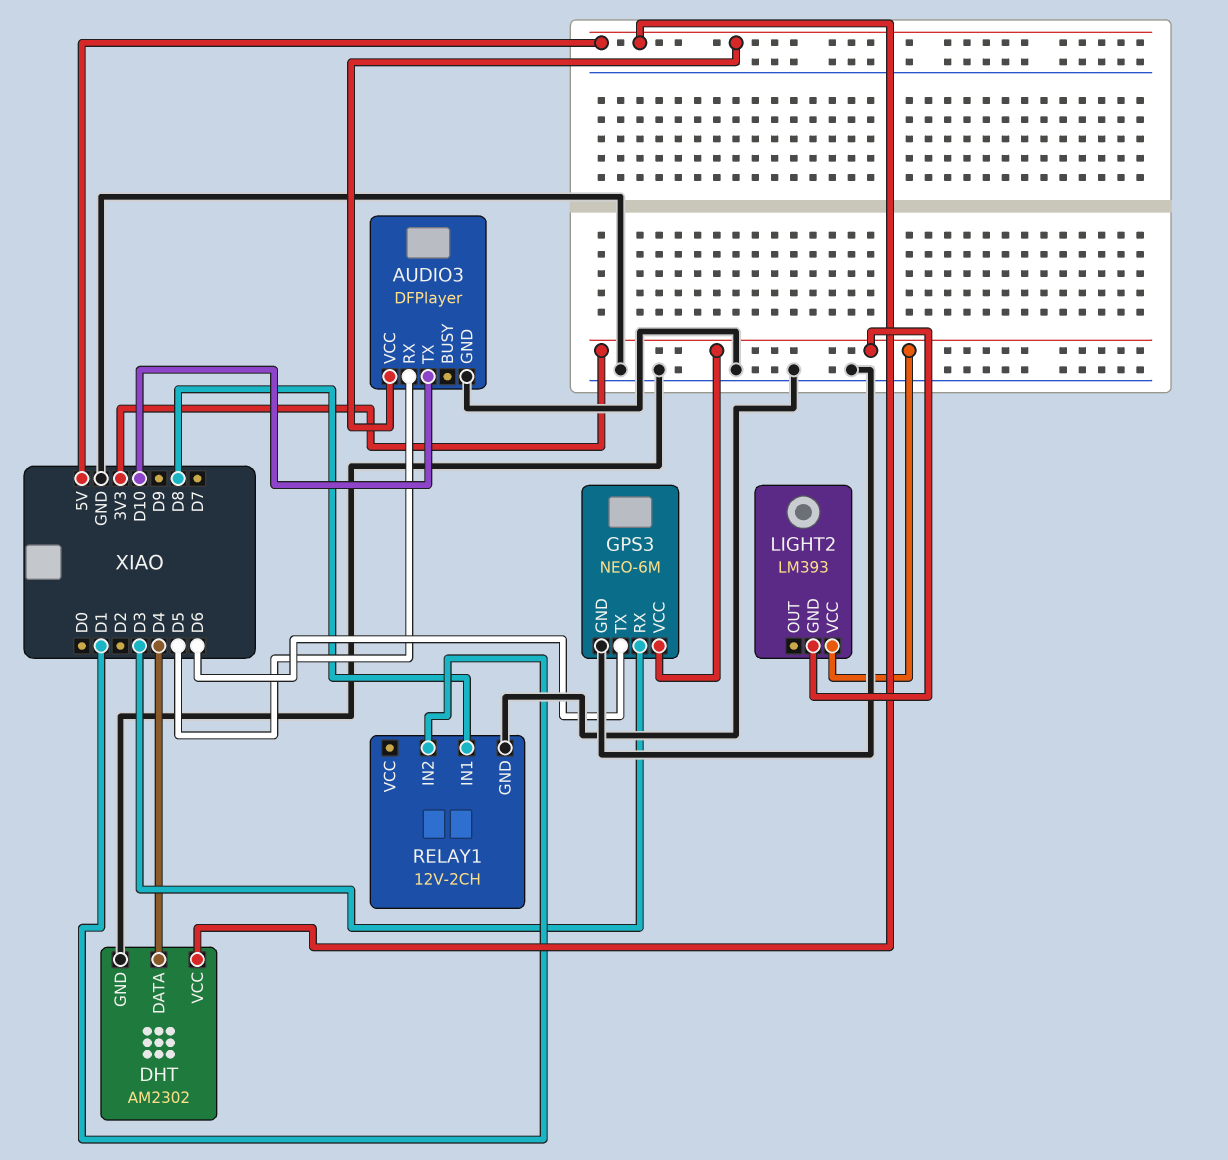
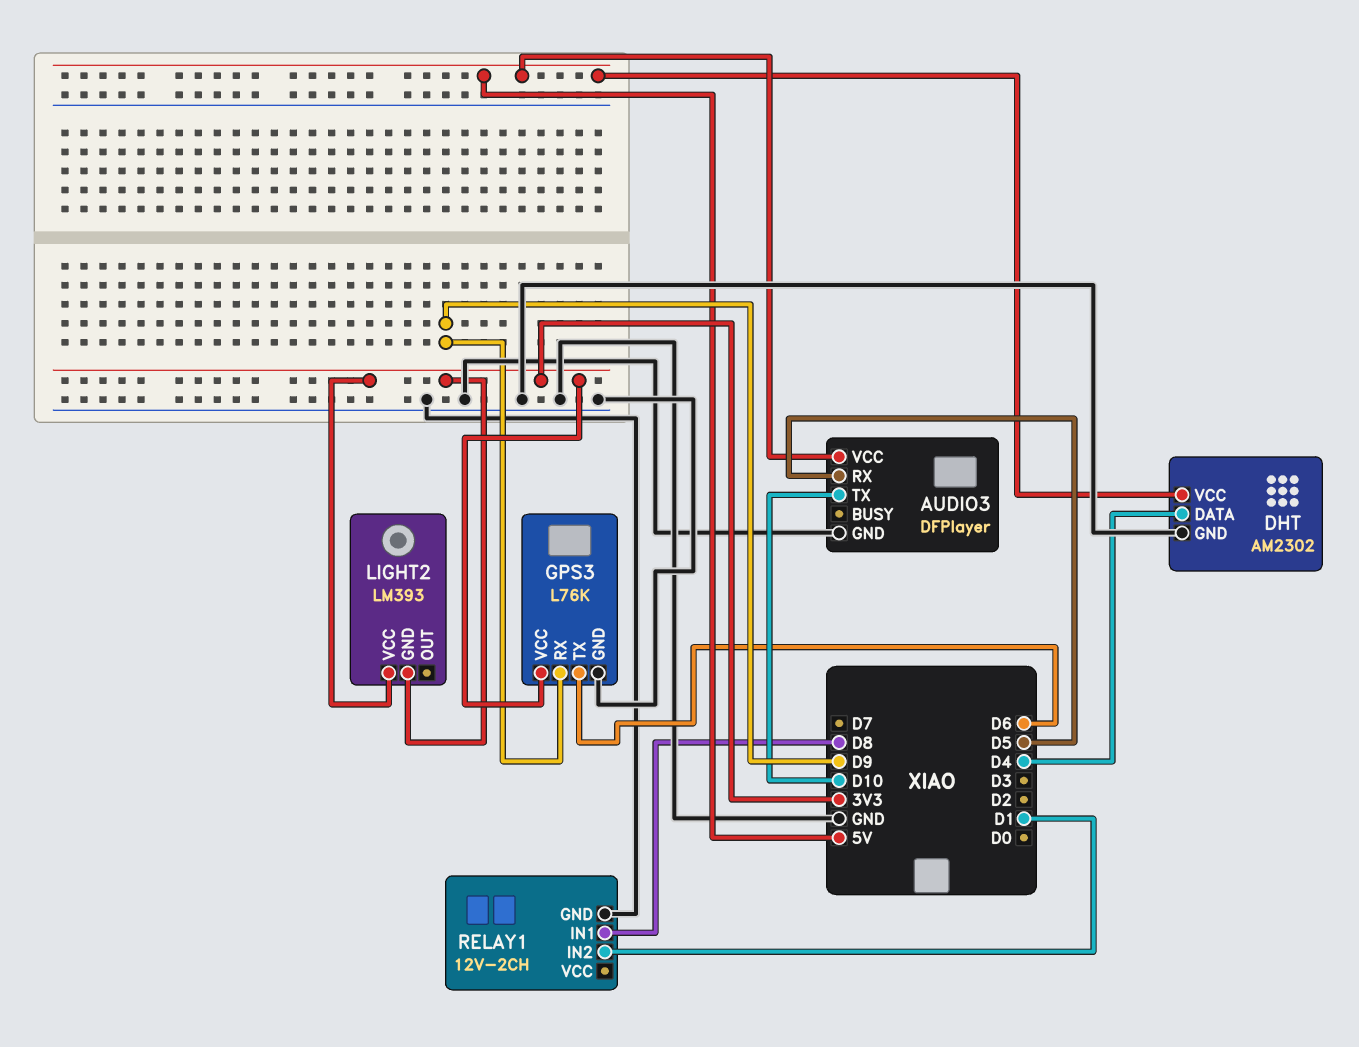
GPS3: NEO-6M -> L76K
GPS3 pin RX: D3 -> D9

